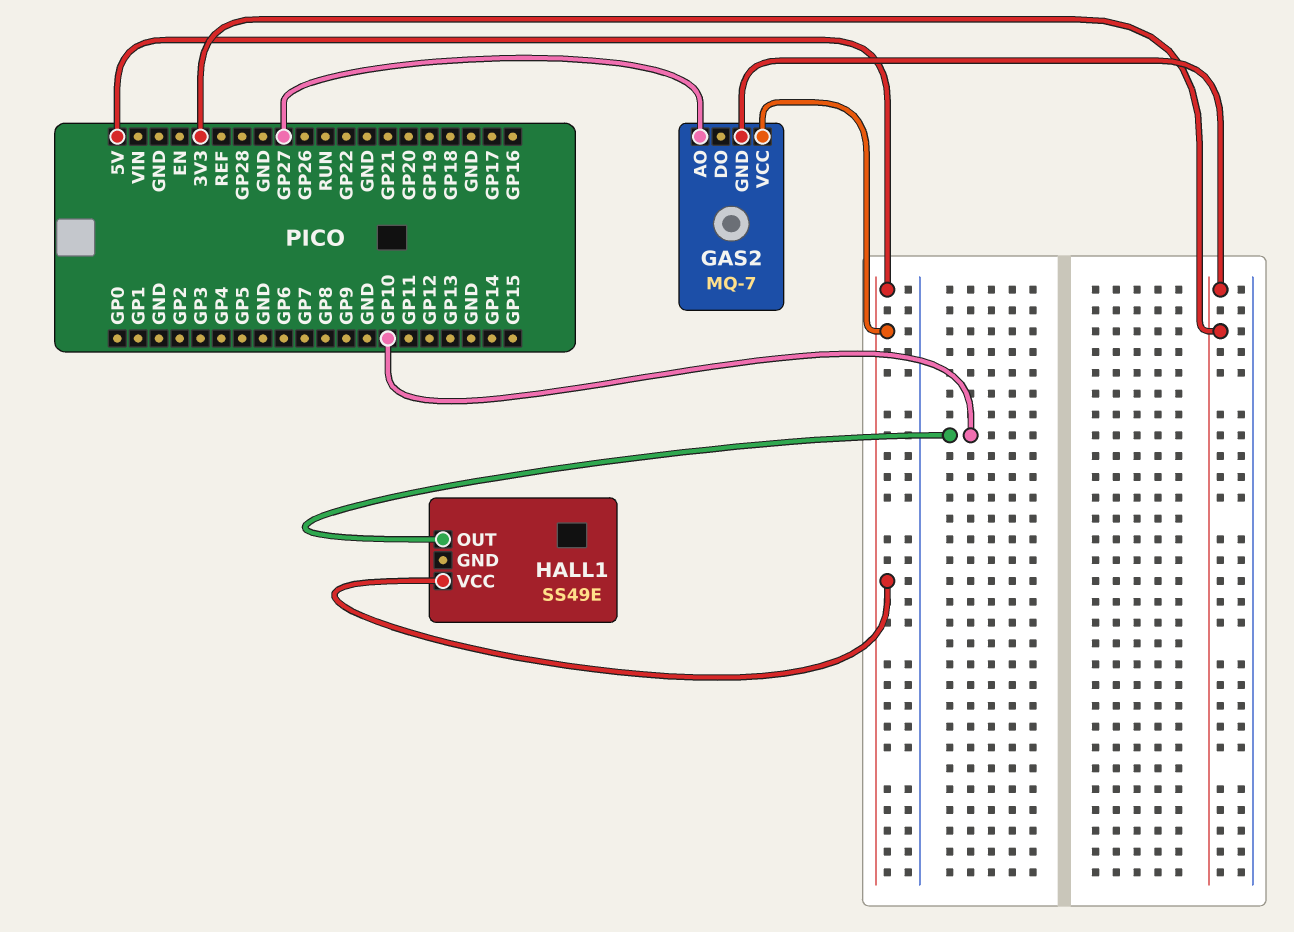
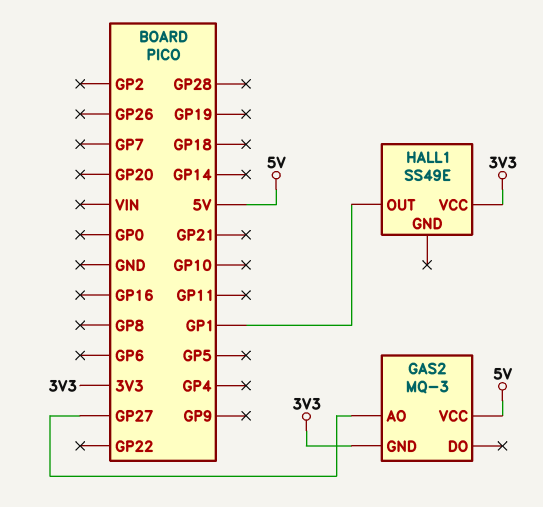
GAS2: MQ-7 -> MQ-3
HALL1 pin OUT: GP10 -> GP1
HALL1 pin VCC: 5V -> 3V3

